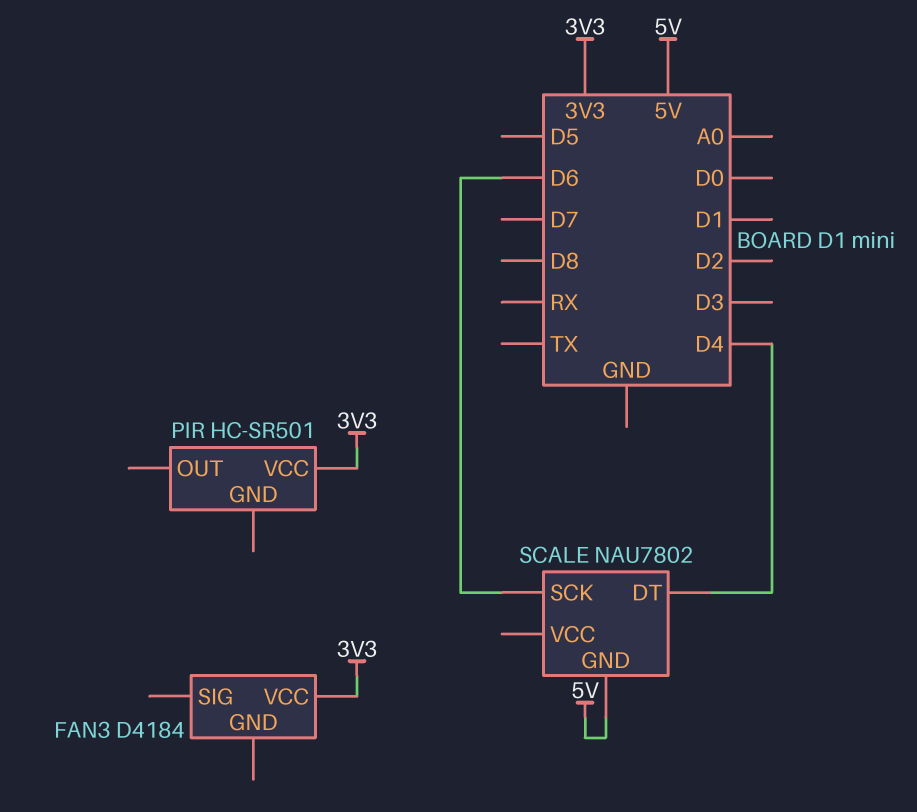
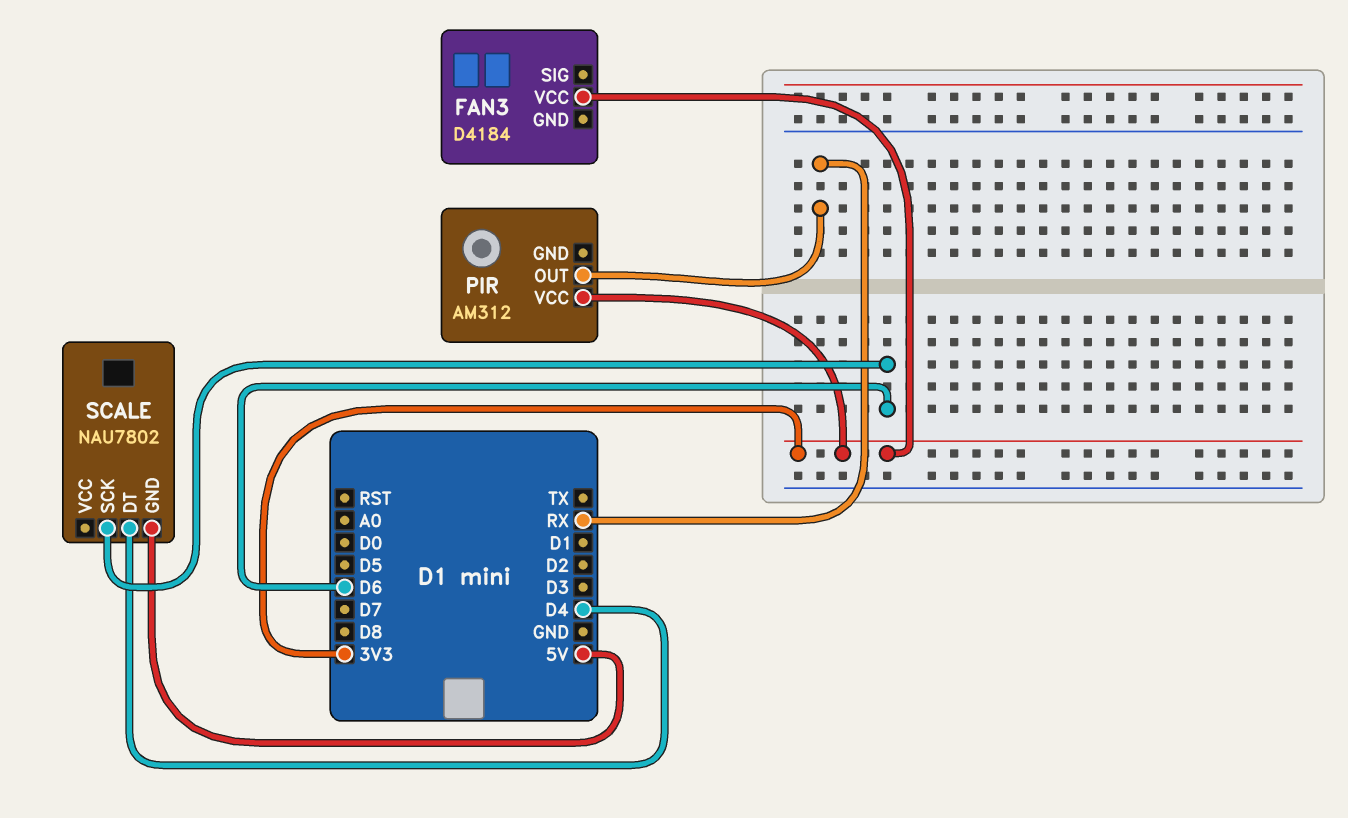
PIR: HC-SR501 -> AM312
PIR pin OUT: none -> RX

